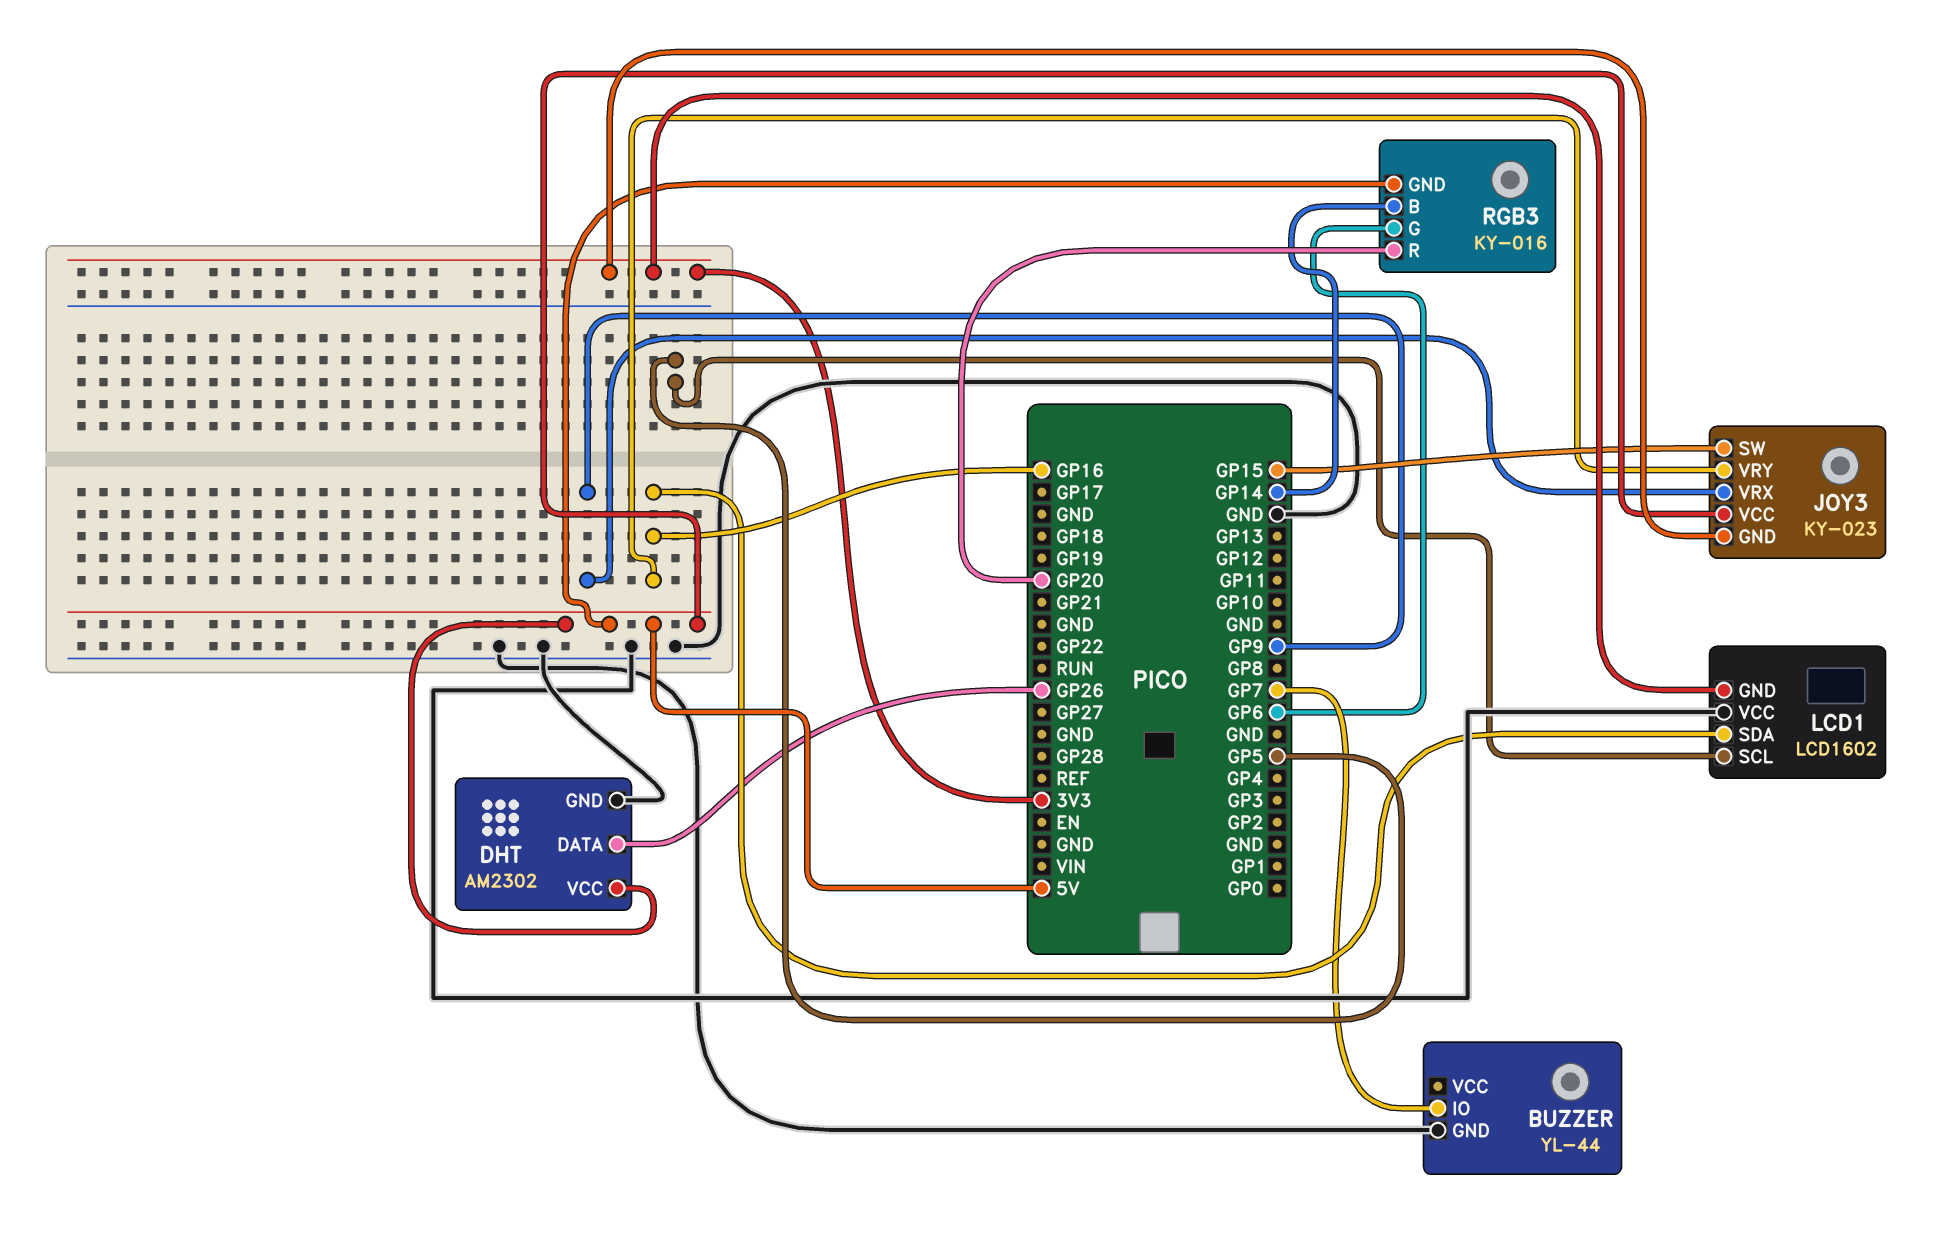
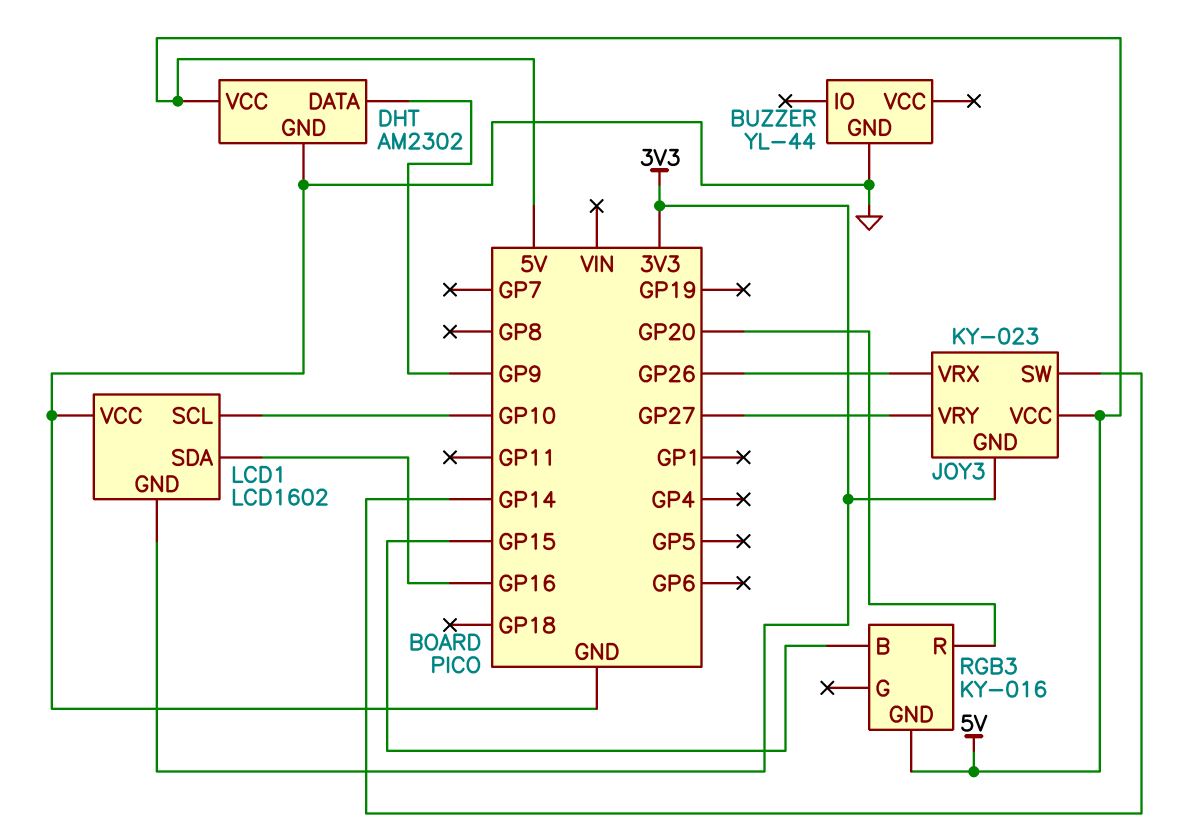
BUZZER pin IO: GP7 -> none
DHT pin DATA: GP26 -> GP9
JOY3 pin SW: GP15 -> GP14
JOY3 pin VRX: GP9 -> GP26
JOY3 pin VRY: GP16 -> GP27
LCD1 pin SCL: GP5 -> GP10
RGB3 pin B: GP14 -> GP15
RGB3 pin G: GP6 -> none

